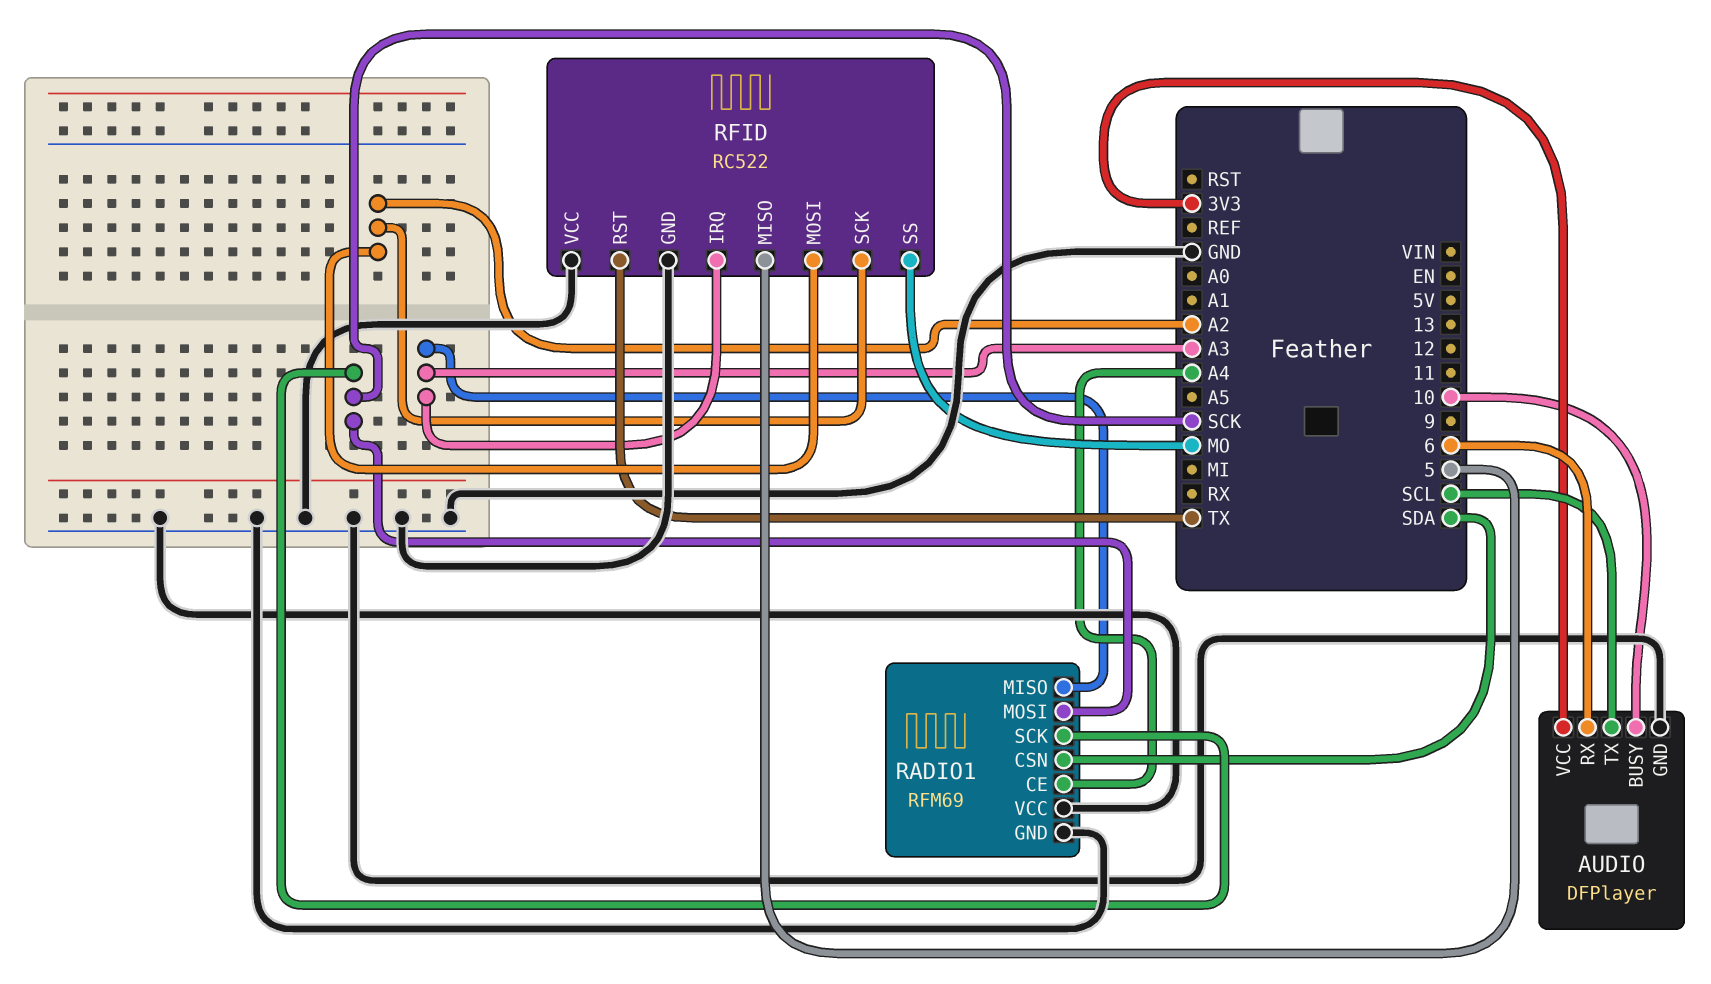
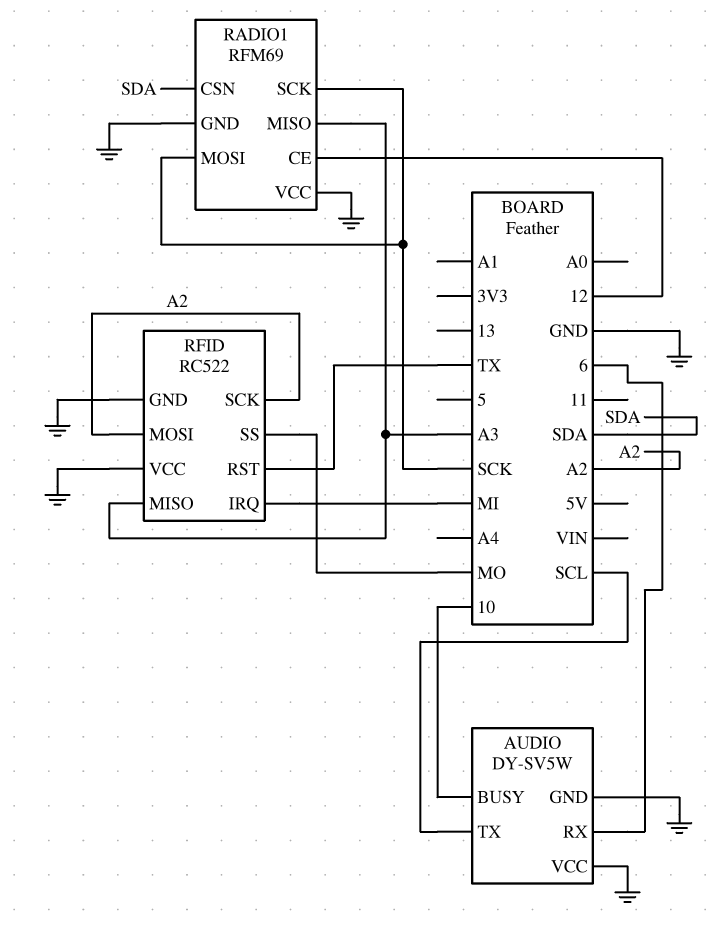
AUDIO: DFPlayer -> DY-SV5W
AUDIO pin VCC: 3V3 -> GND
RADIO1 pin CE: A4 -> 12
RFID pin IRQ: A3 -> MI
RFID pin MISO: 5 -> A3

